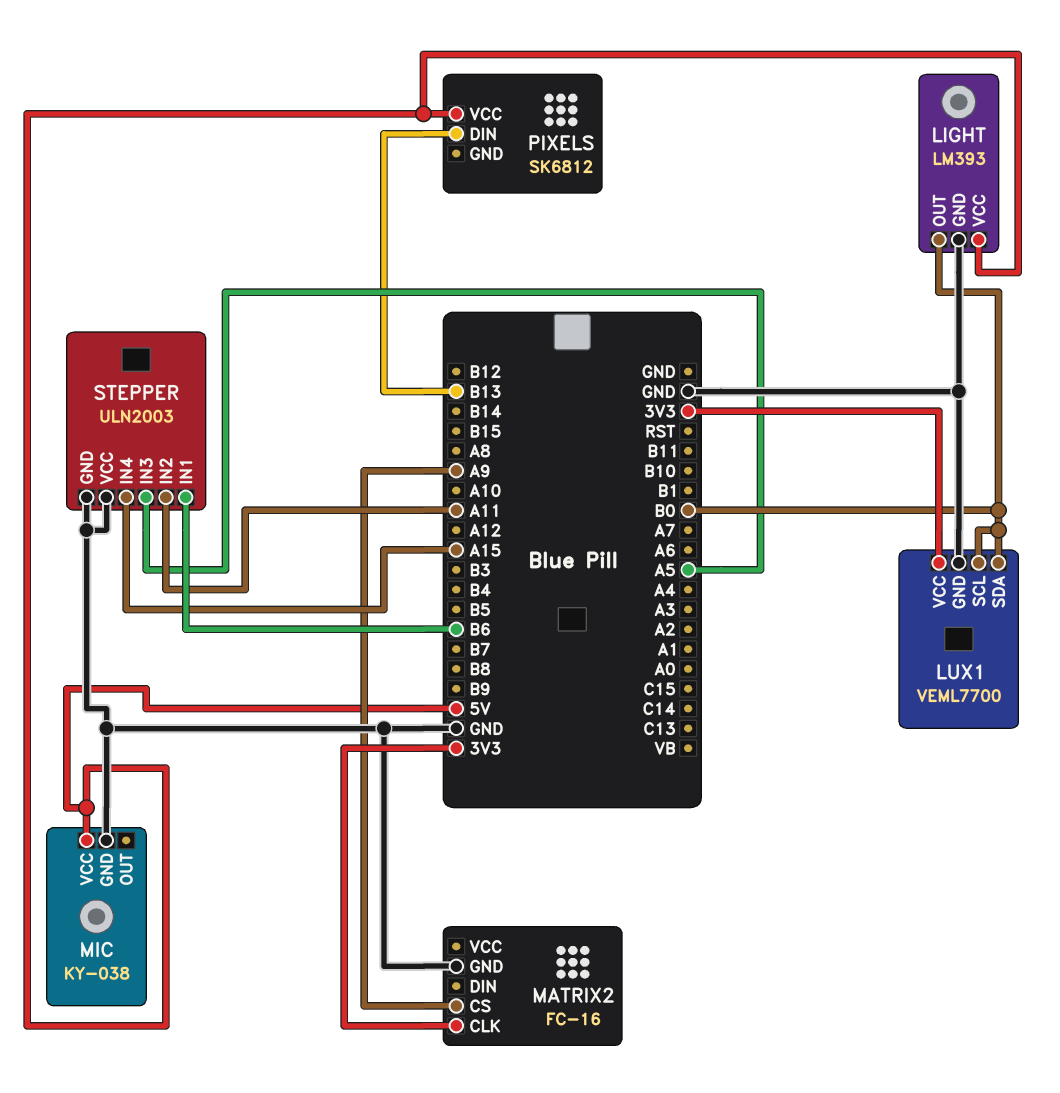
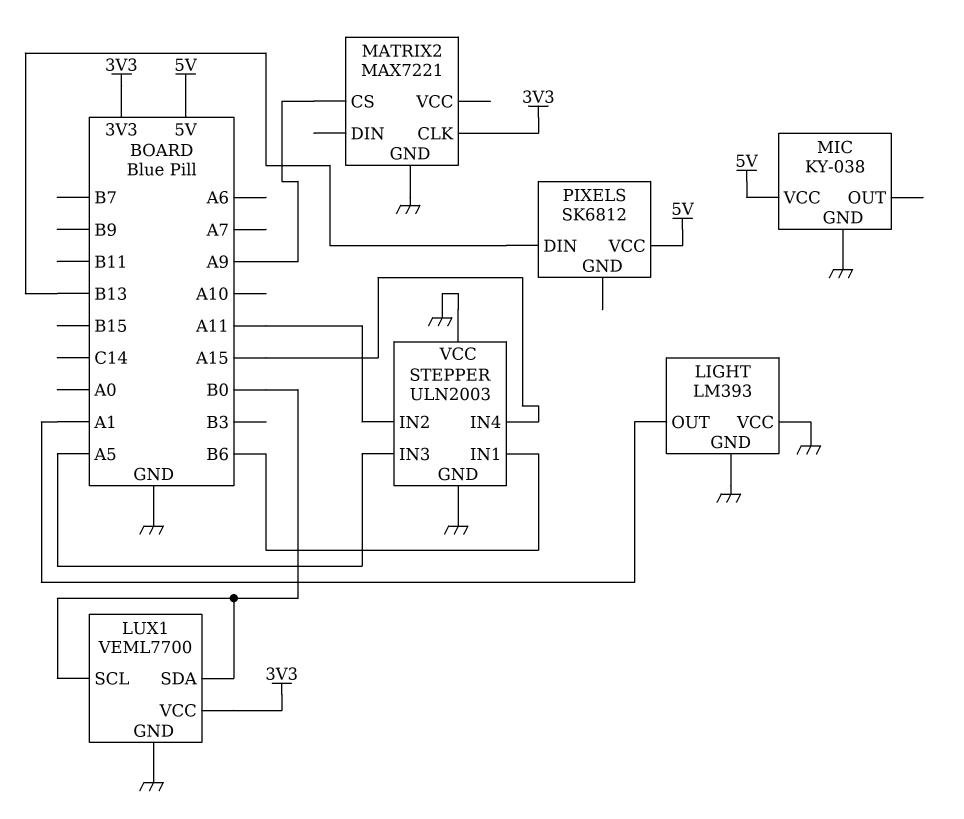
LIGHT pin OUT: B0 -> A1
LIGHT pin VCC: 5V -> GND
MATRIX2: FC-16 -> MAX7221

